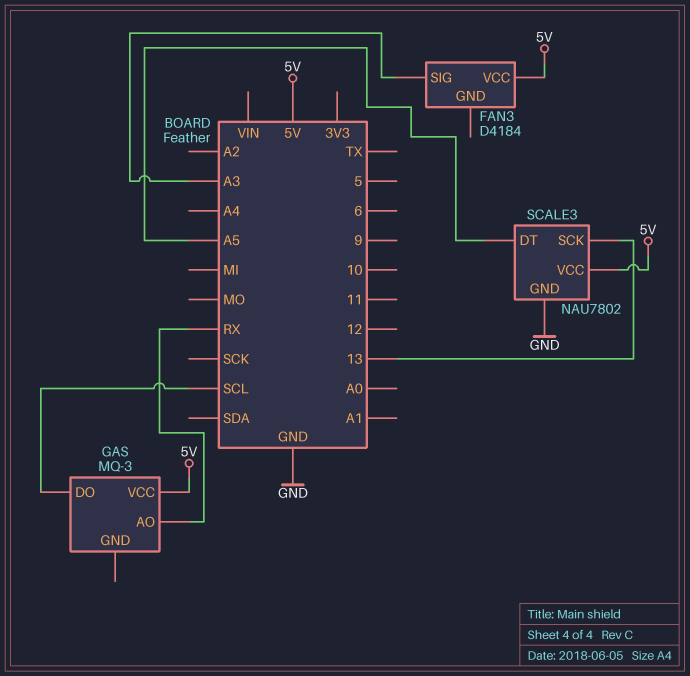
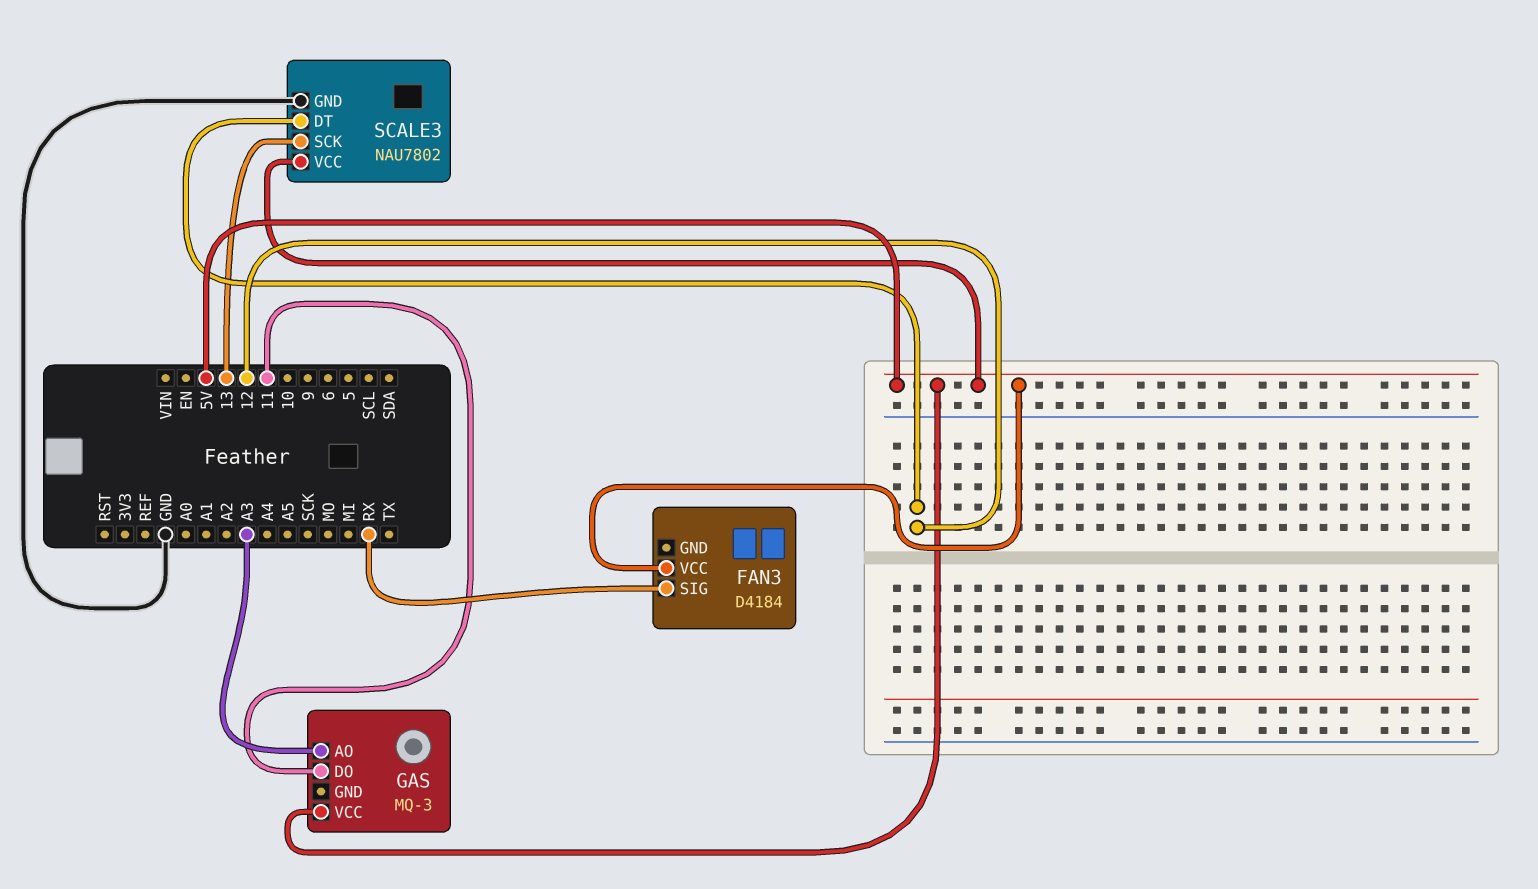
FAN3 pin SIG: A3 -> RX
GAS pin AO: RX -> A3
GAS pin DO: SCL -> 11
SCALE3 pin DT: A5 -> 12

